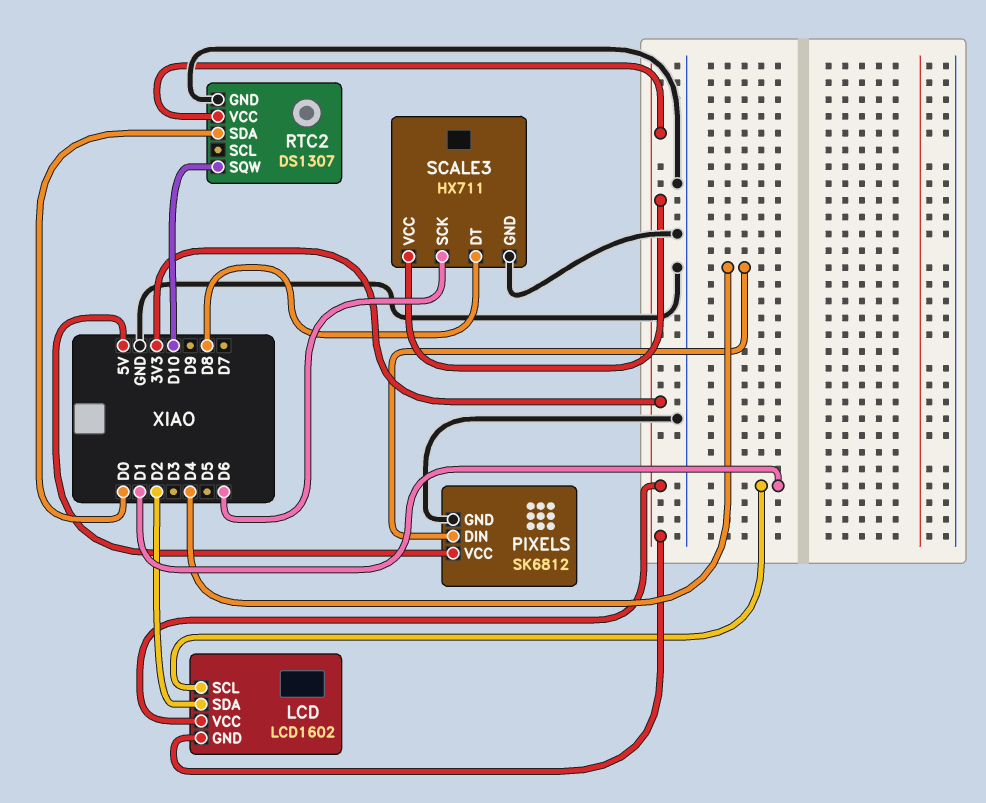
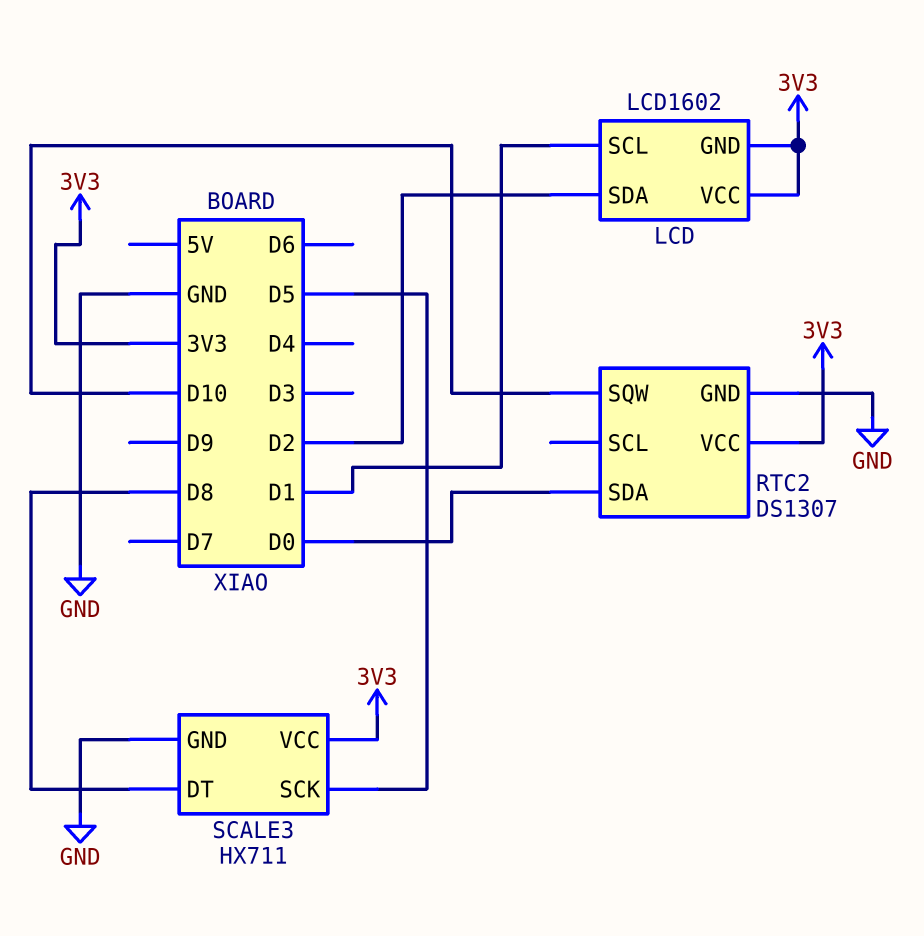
PIXELS: SK6812 -> none
PIXELS pin DIN: D4 -> none
PIXELS pin GND: GND -> none
PIXELS pin VCC: 5V -> none
SCALE3 pin SCK: D6 -> D5

